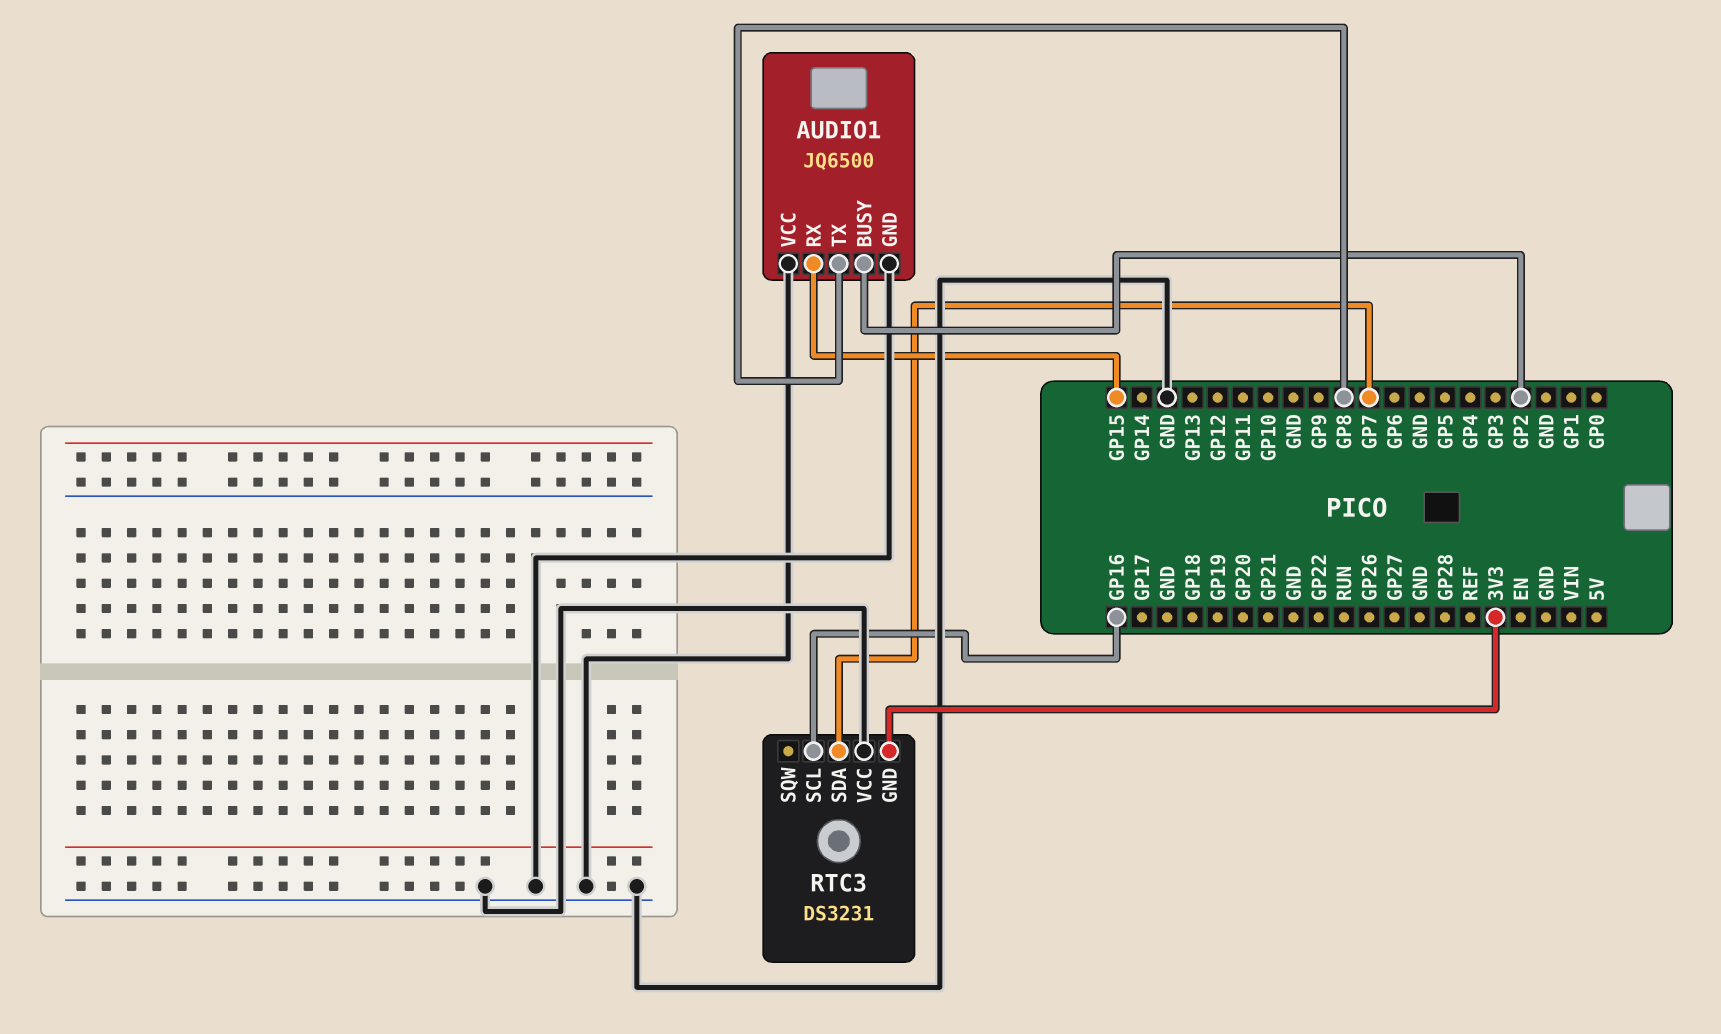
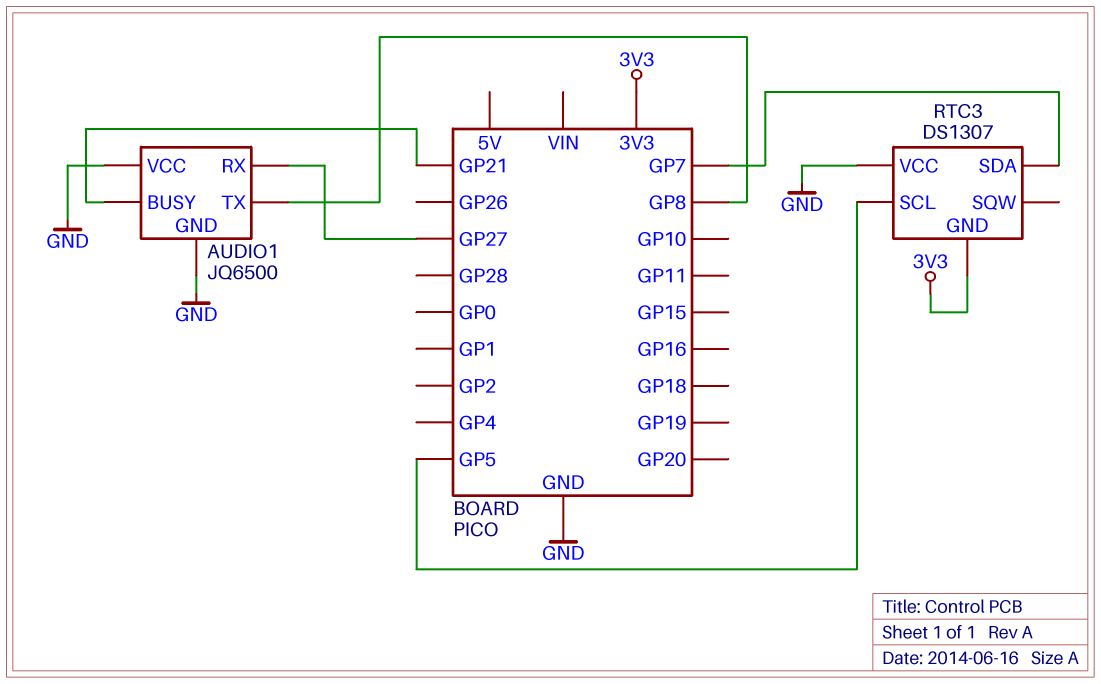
AUDIO1 pin BUSY: GP2 -> GP21
AUDIO1 pin RX: GP15 -> GP27
RTC3: DS3231 -> DS1307
RTC3 pin SCL: GP16 -> GP5

